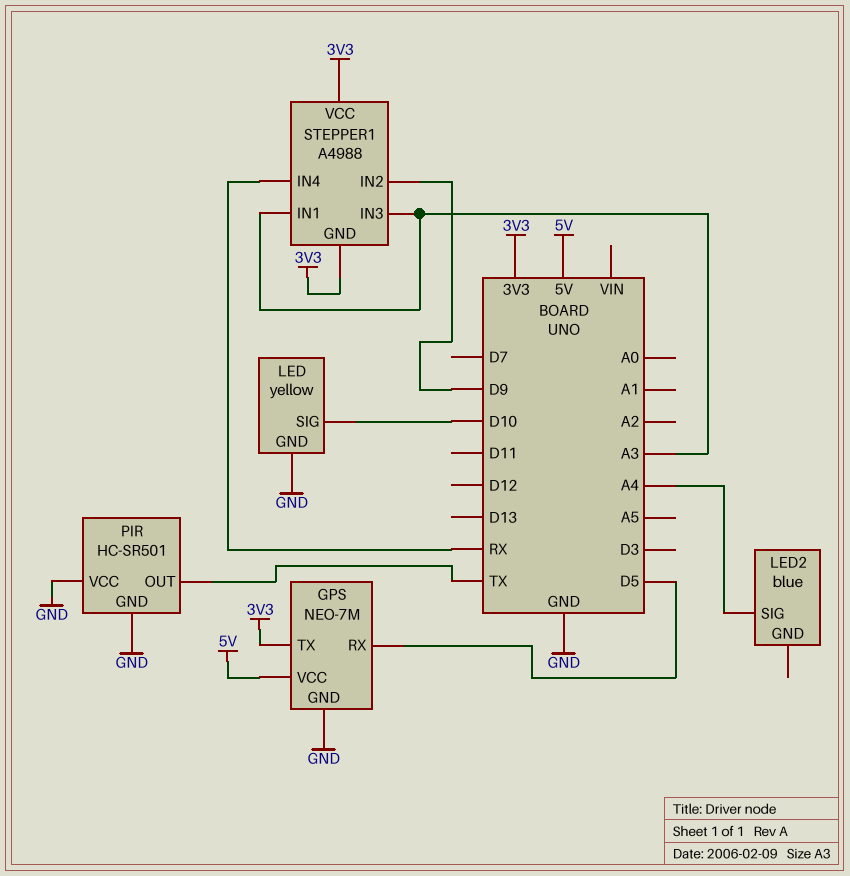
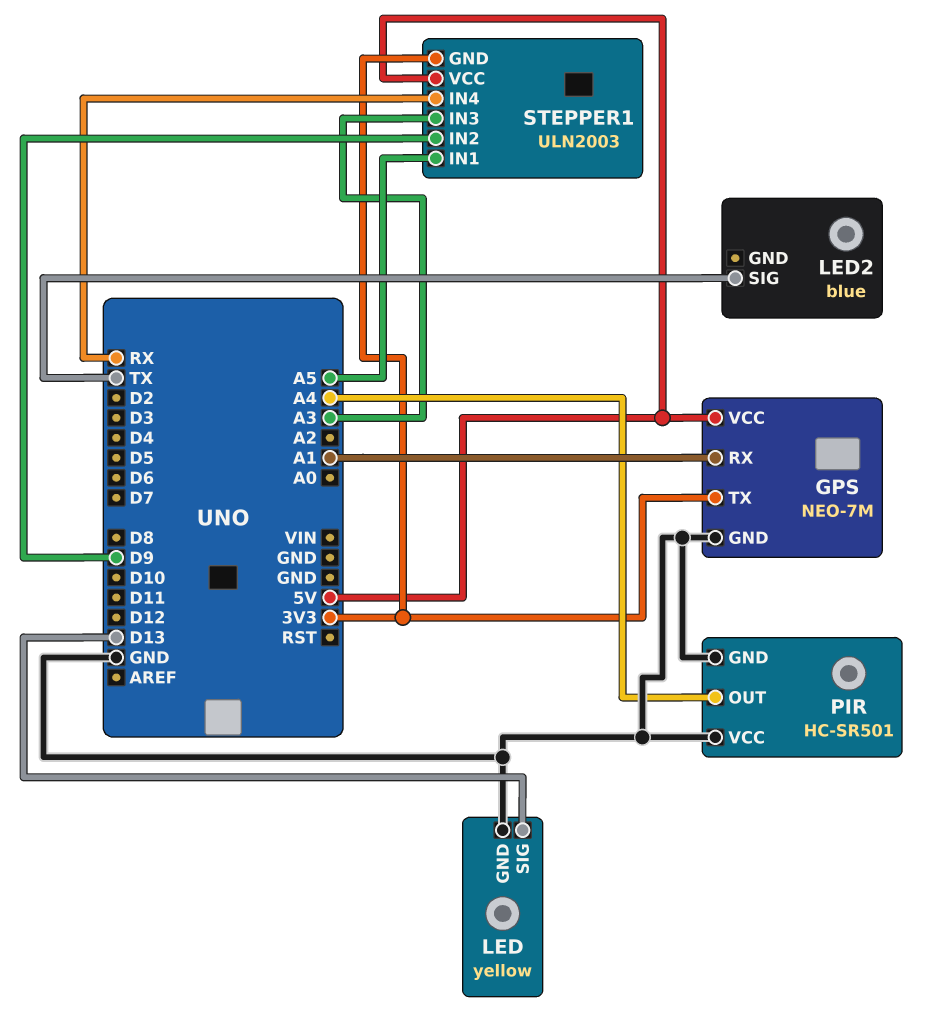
GPS pin RX: D5 -> A1
LED pin SIG: D10 -> D13
LED2 pin SIG: A4 -> TX
PIR pin OUT: TX -> A4
STEPPER1: A4988 -> ULN2003
STEPPER1 pin IN1: A3 -> A5
STEPPER1 pin VCC: 3V3 -> 5V

